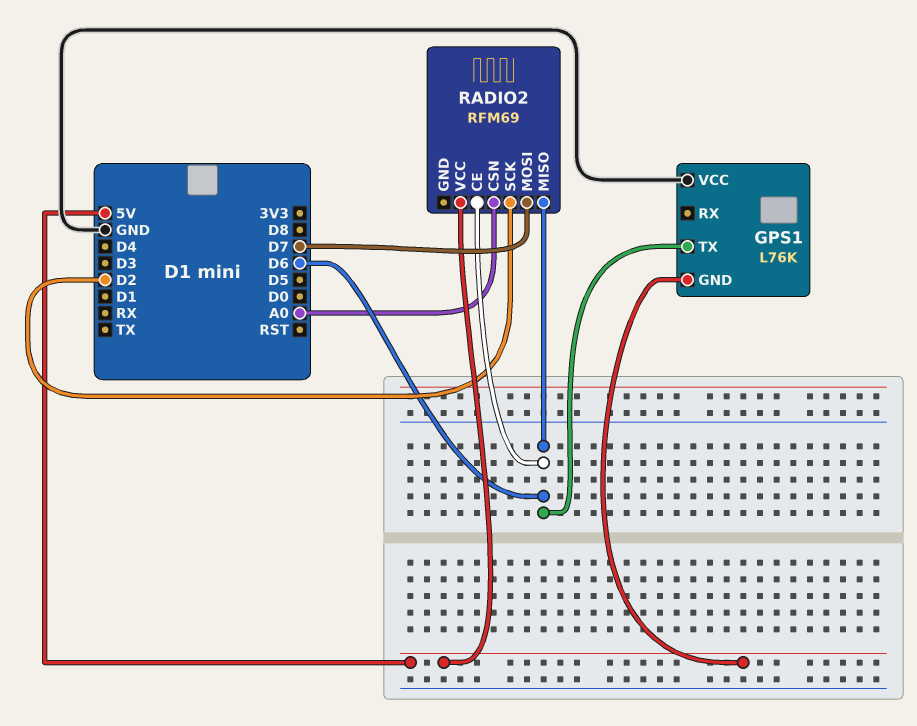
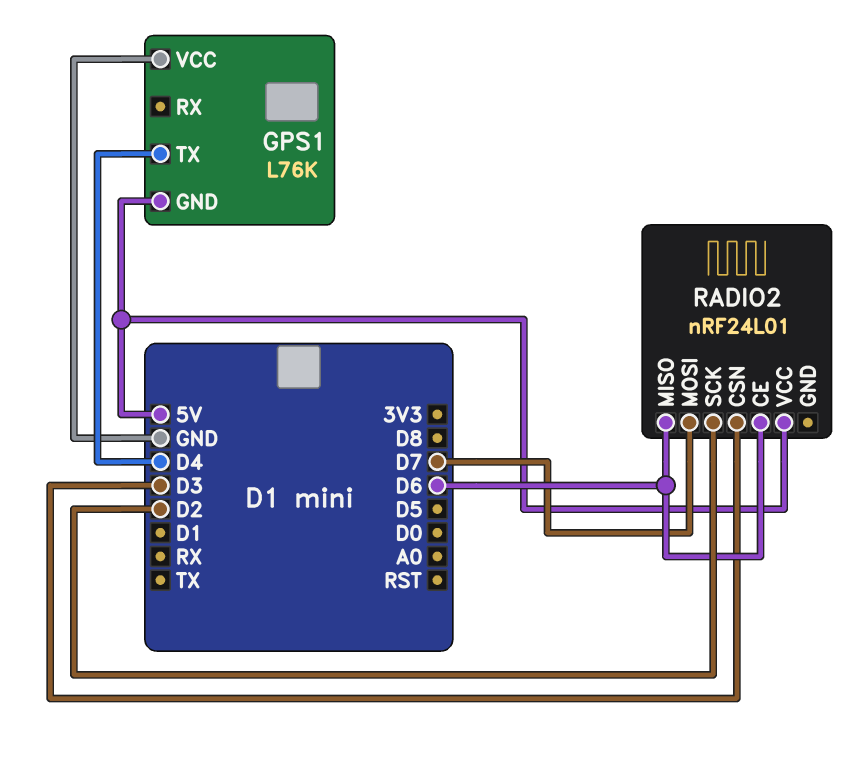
GPS1 pin TX: D6 -> D4
RADIO2: RFM69 -> nRF24L01
RADIO2 pin CSN: A0 -> D3

